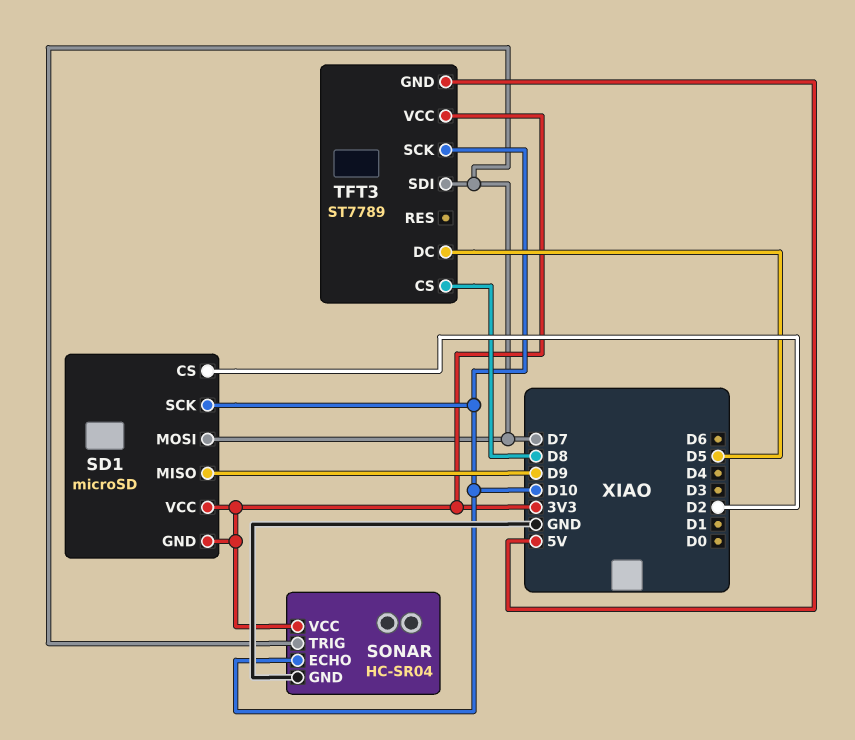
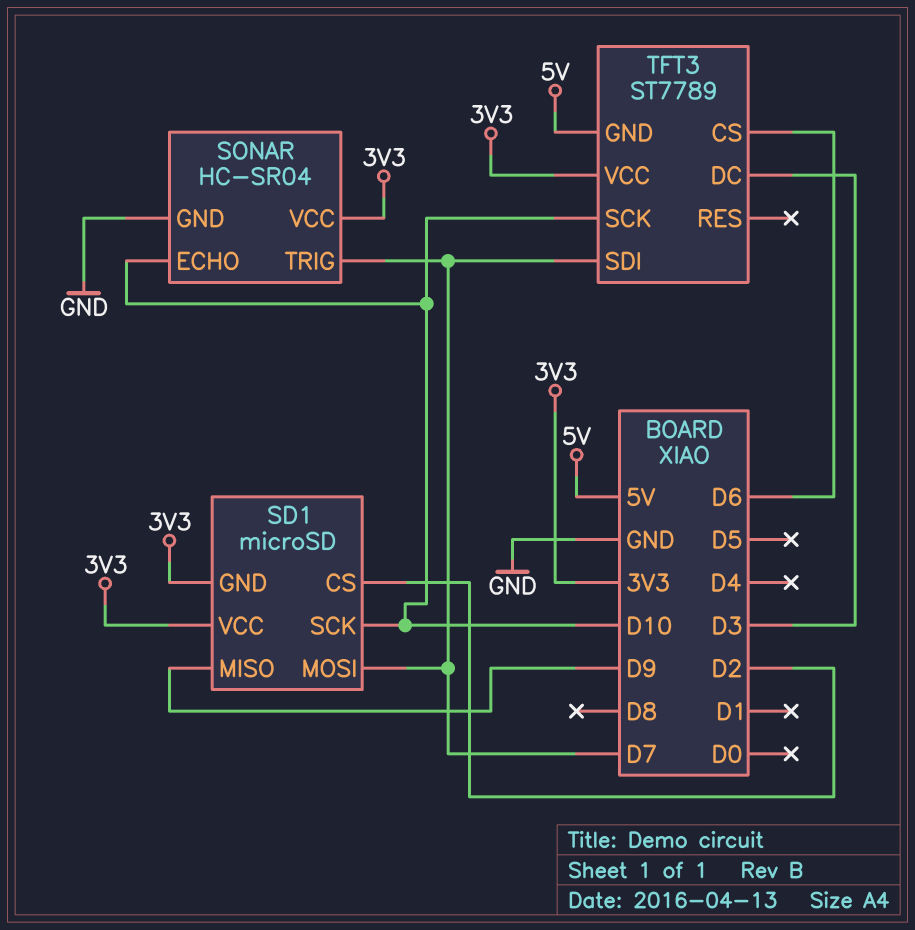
TFT3 pin CS: D8 -> D6
TFT3 pin DC: D5 -> D3

